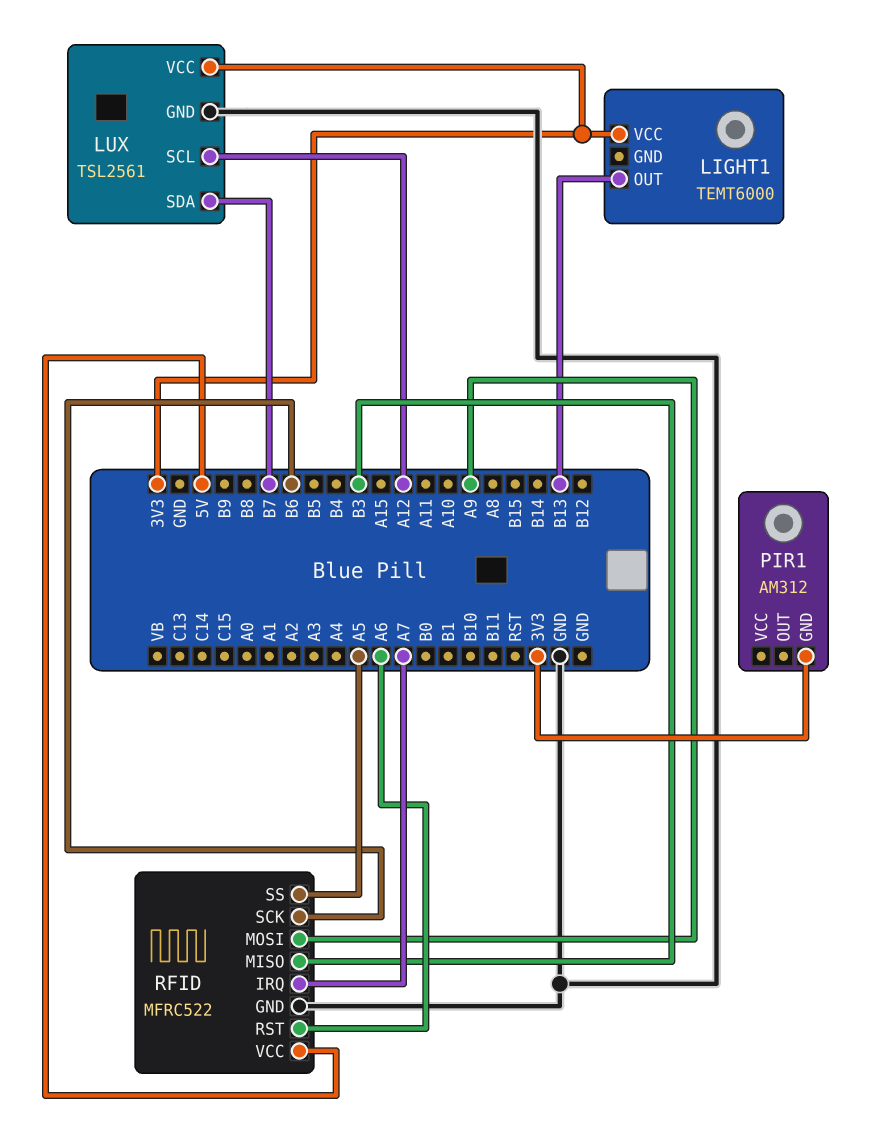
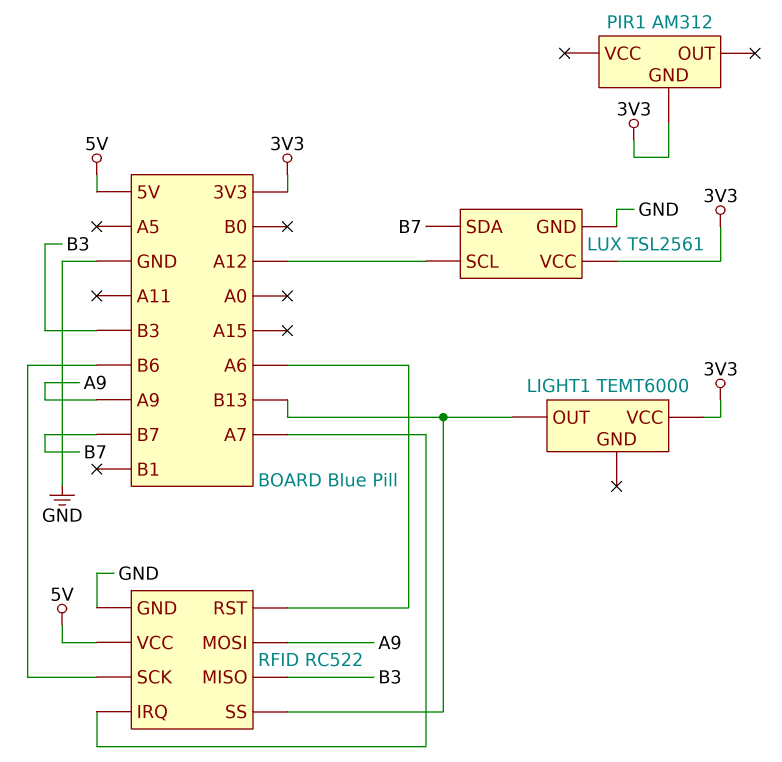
RFID: MFRC522 -> RC522
RFID pin SS: A5 -> B13

